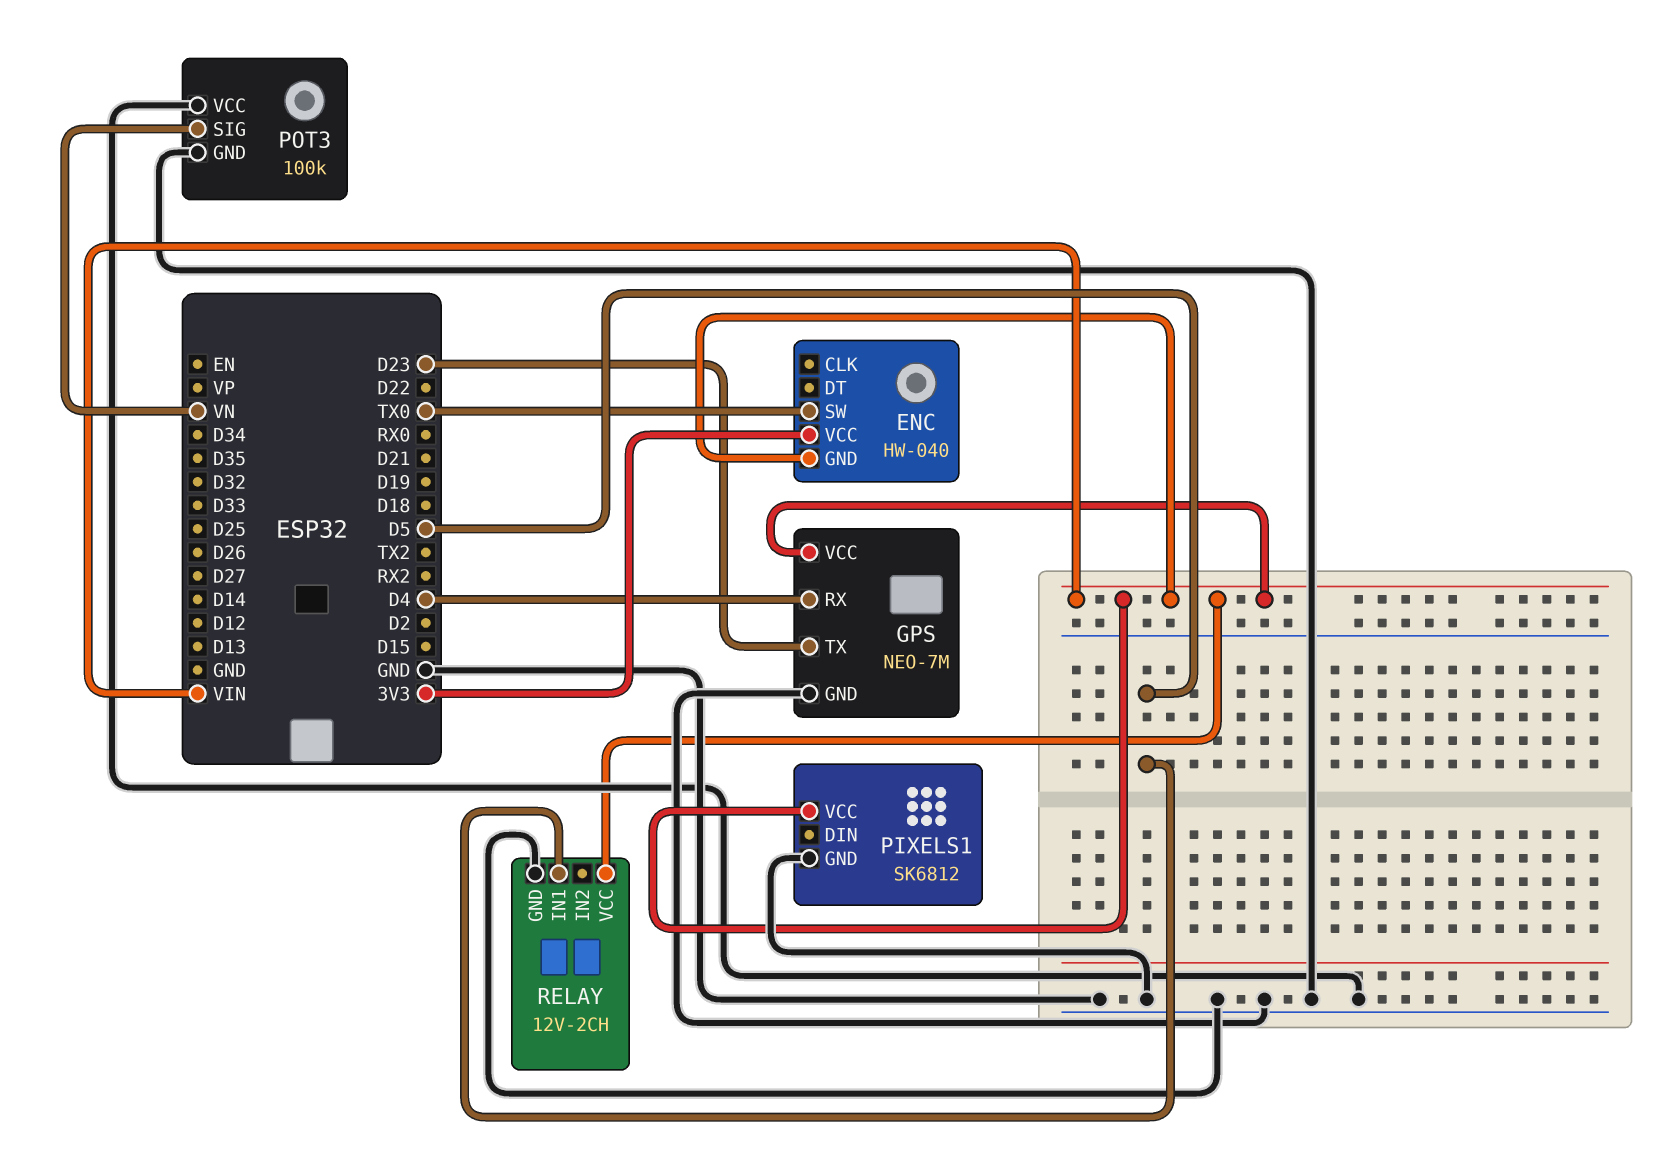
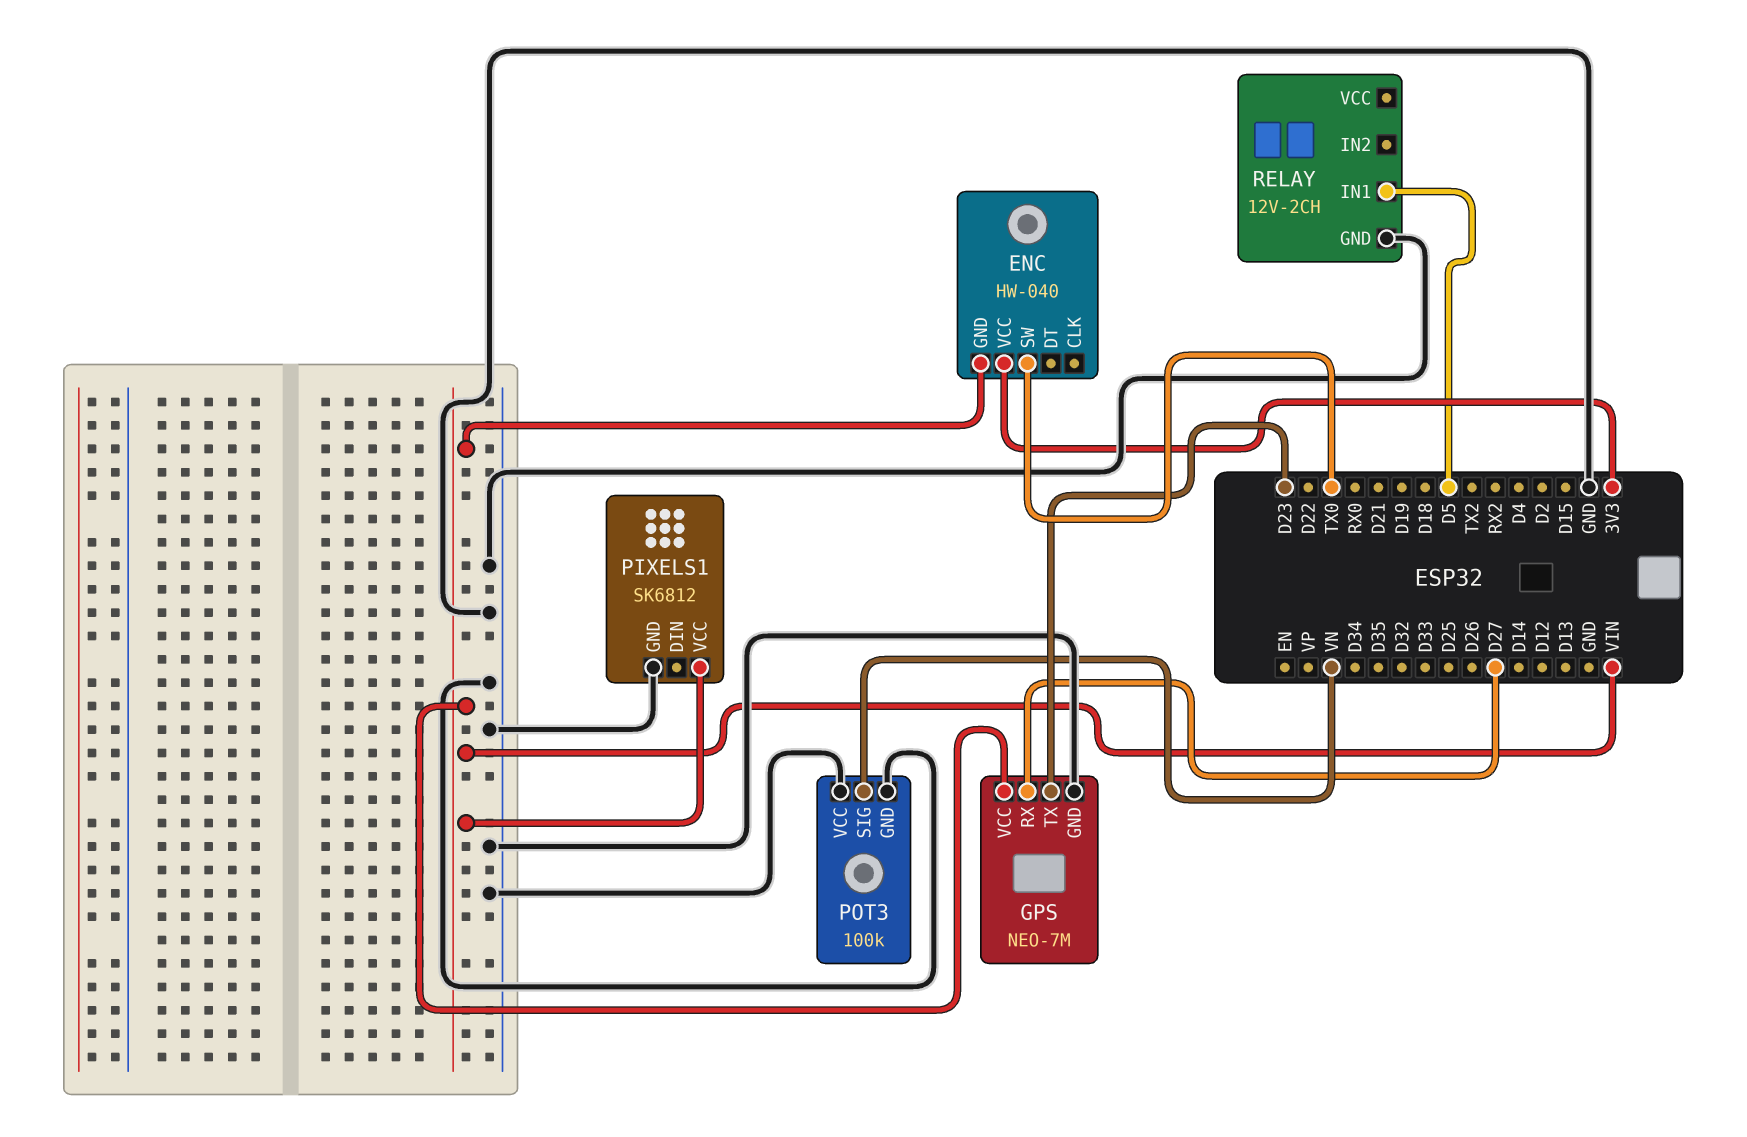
GPS pin RX: D4 -> D27
RELAY pin VCC: VIN -> none

